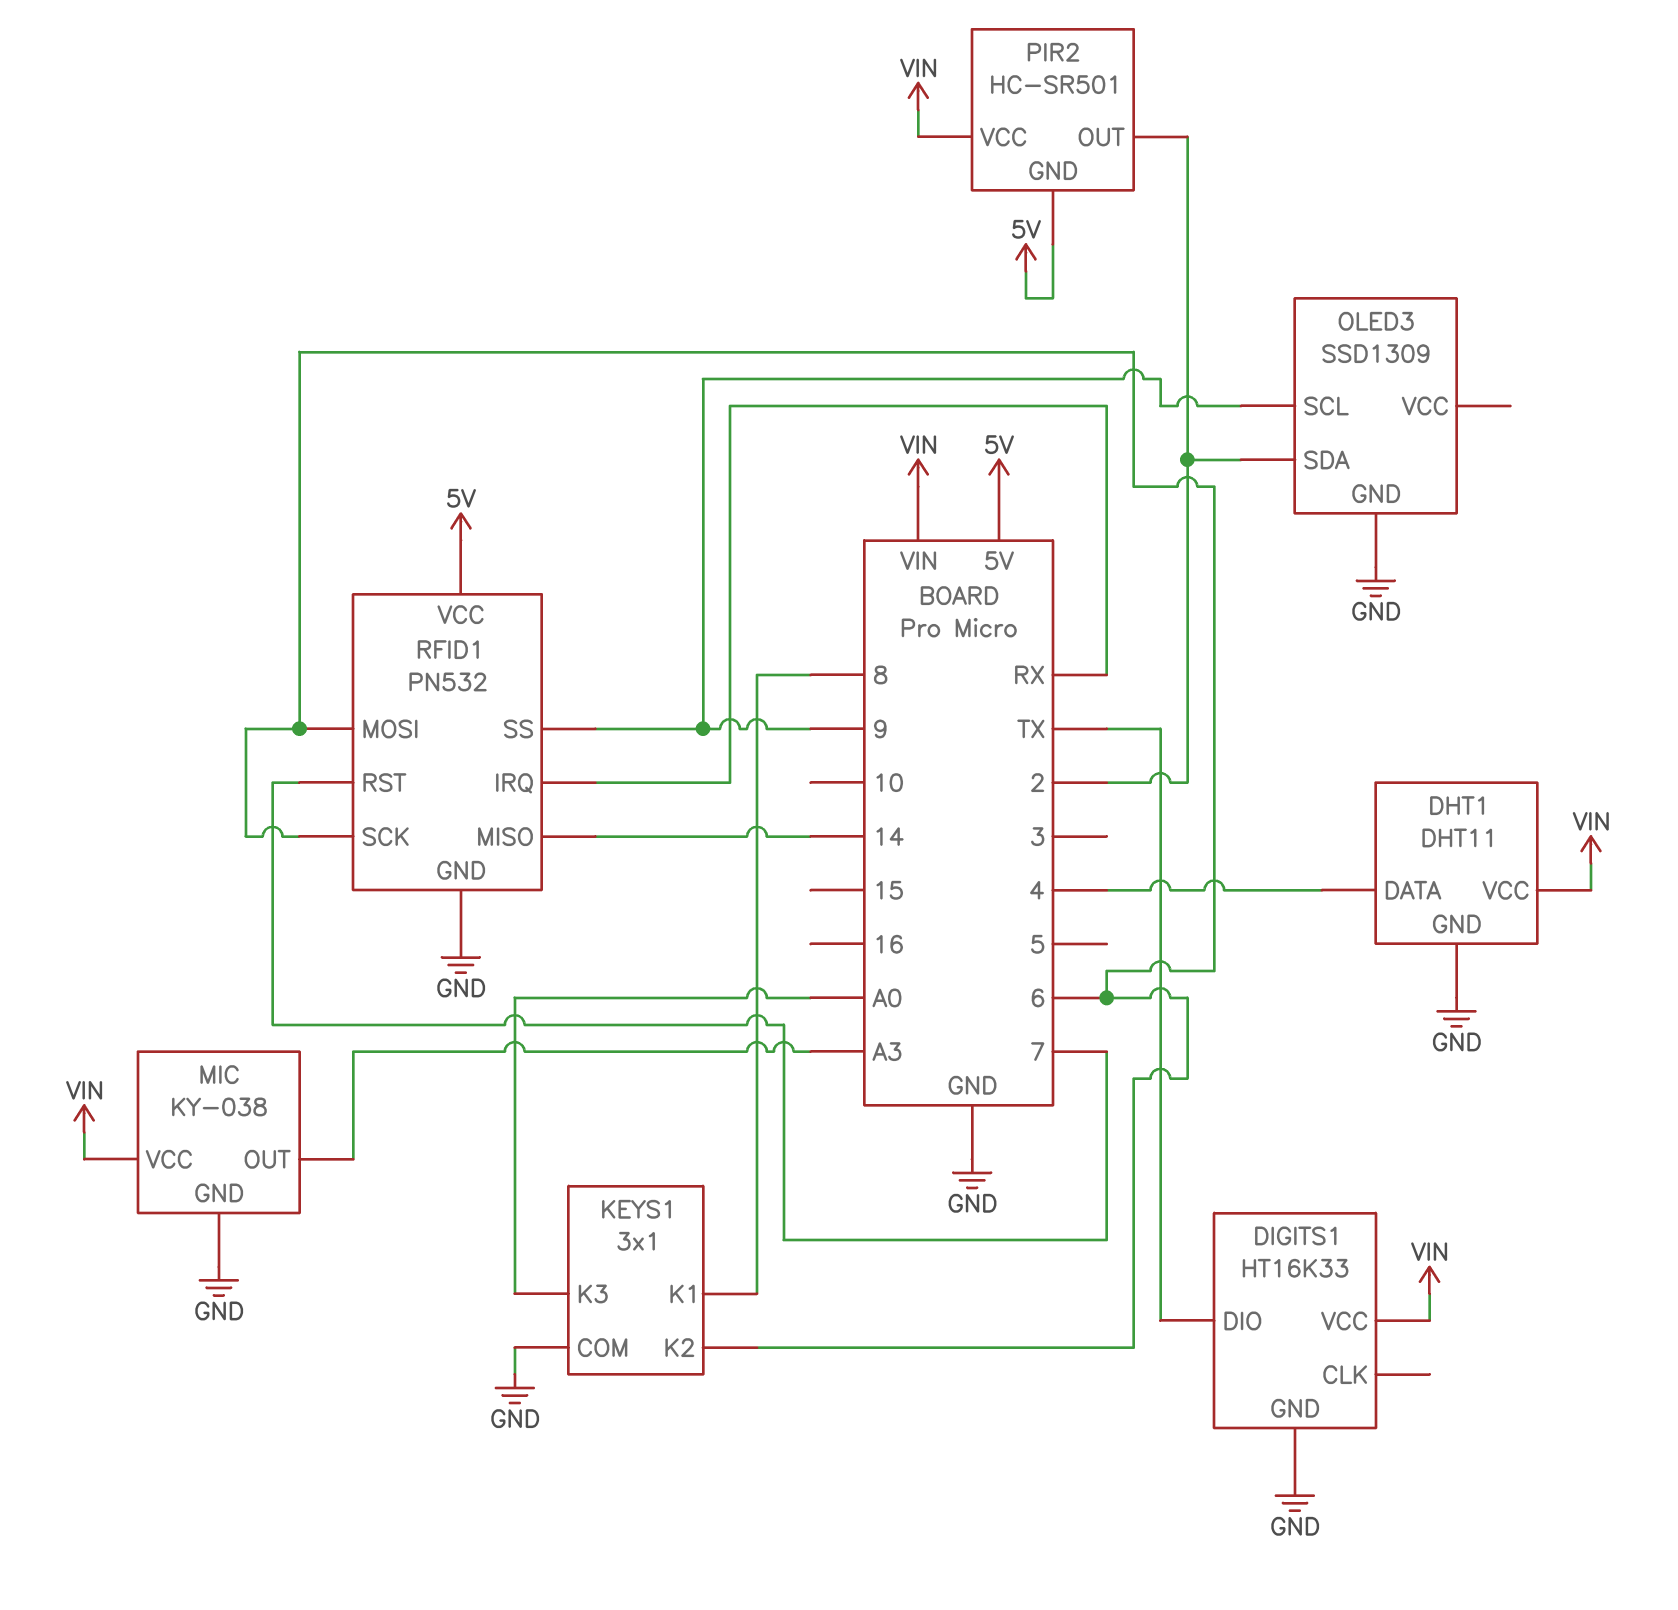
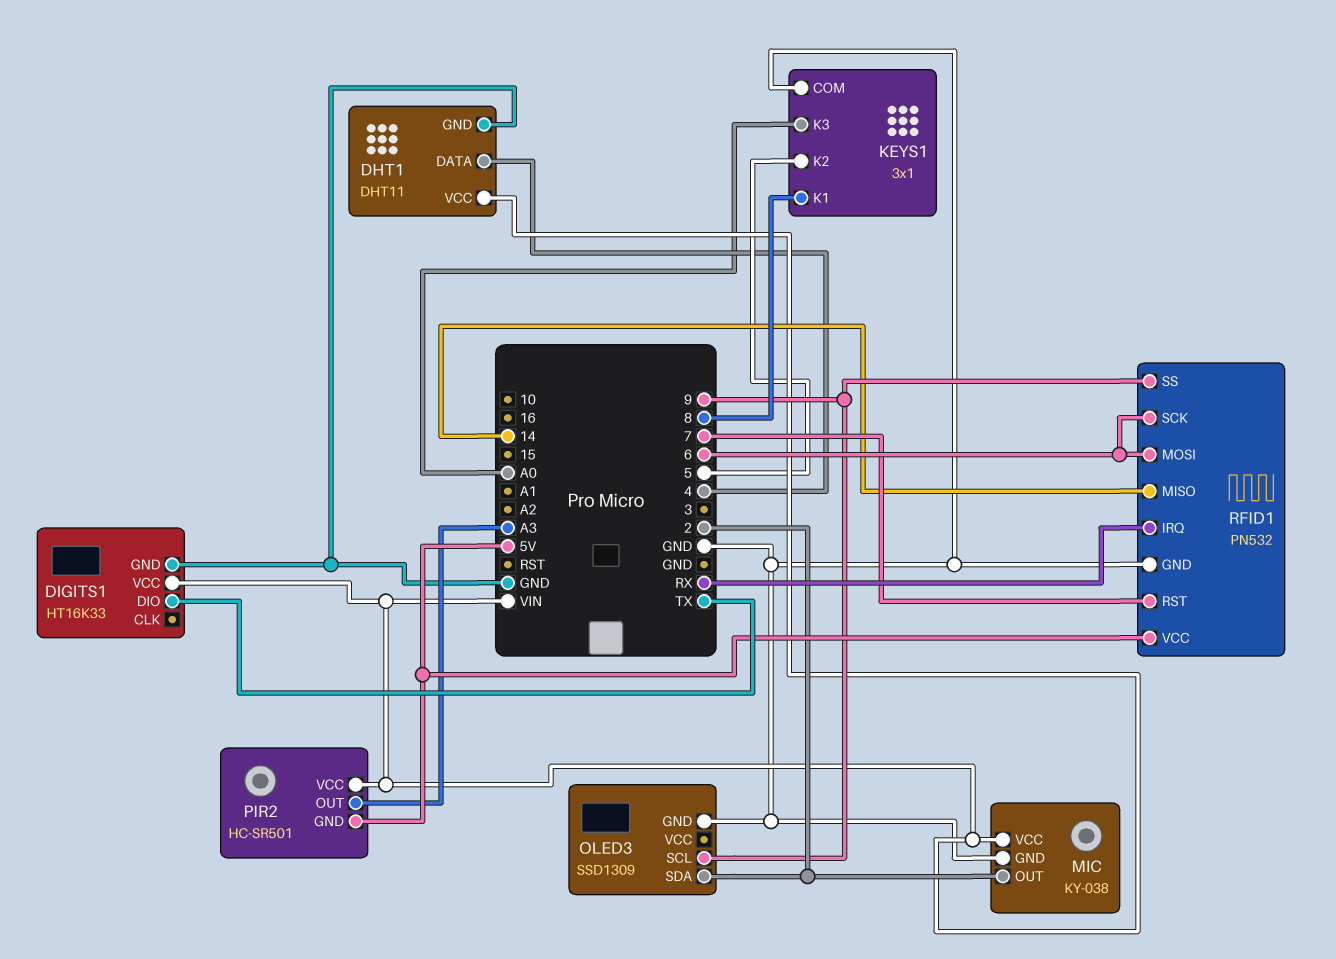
KEYS1 pin K2: 6 -> 5
MIC pin OUT: A3 -> 2
PIR2 pin OUT: 2 -> A3

